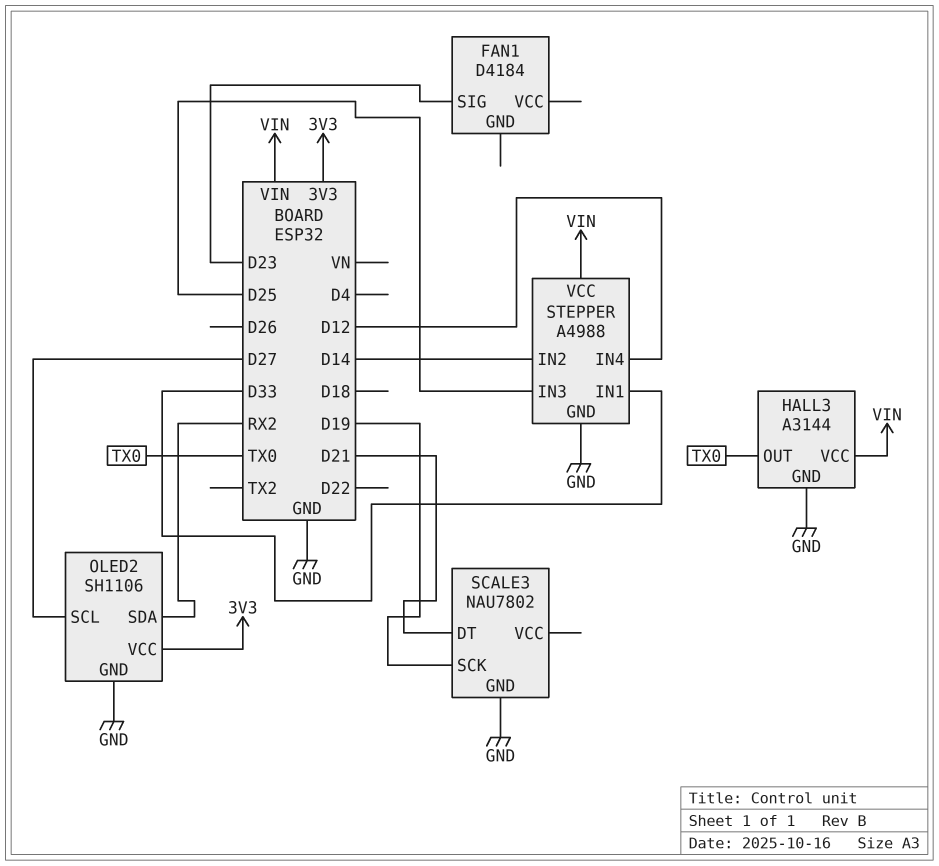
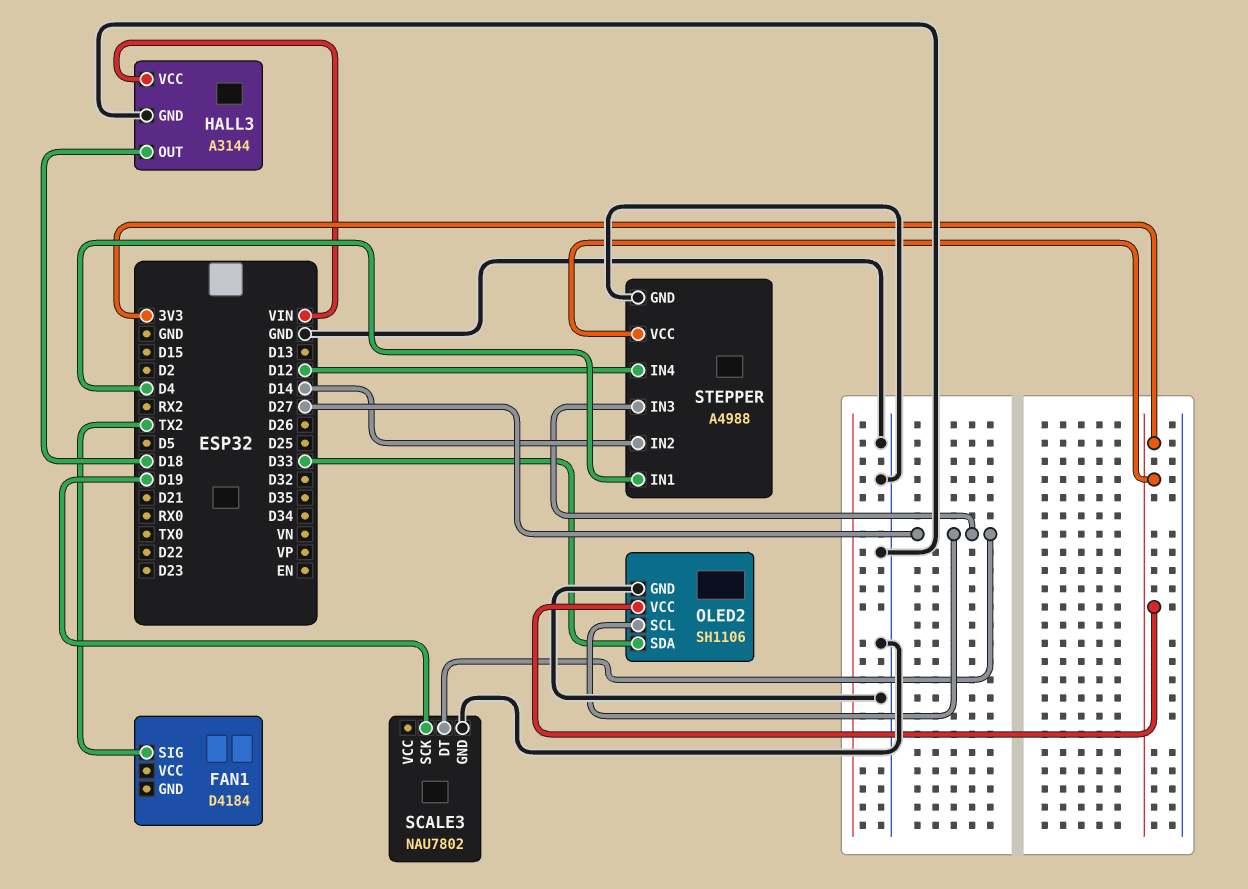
FAN1 pin SIG: D23 -> TX2
HALL3 pin OUT: TX0 -> D18
OLED2 pin SDA: RX2 -> D33
SCALE3 pin DT: D21 -> D27
STEPPER pin IN1: D33 -> D4
STEPPER pin IN3: D25 -> D27
STEPPER pin VCC: VIN -> 3V3

